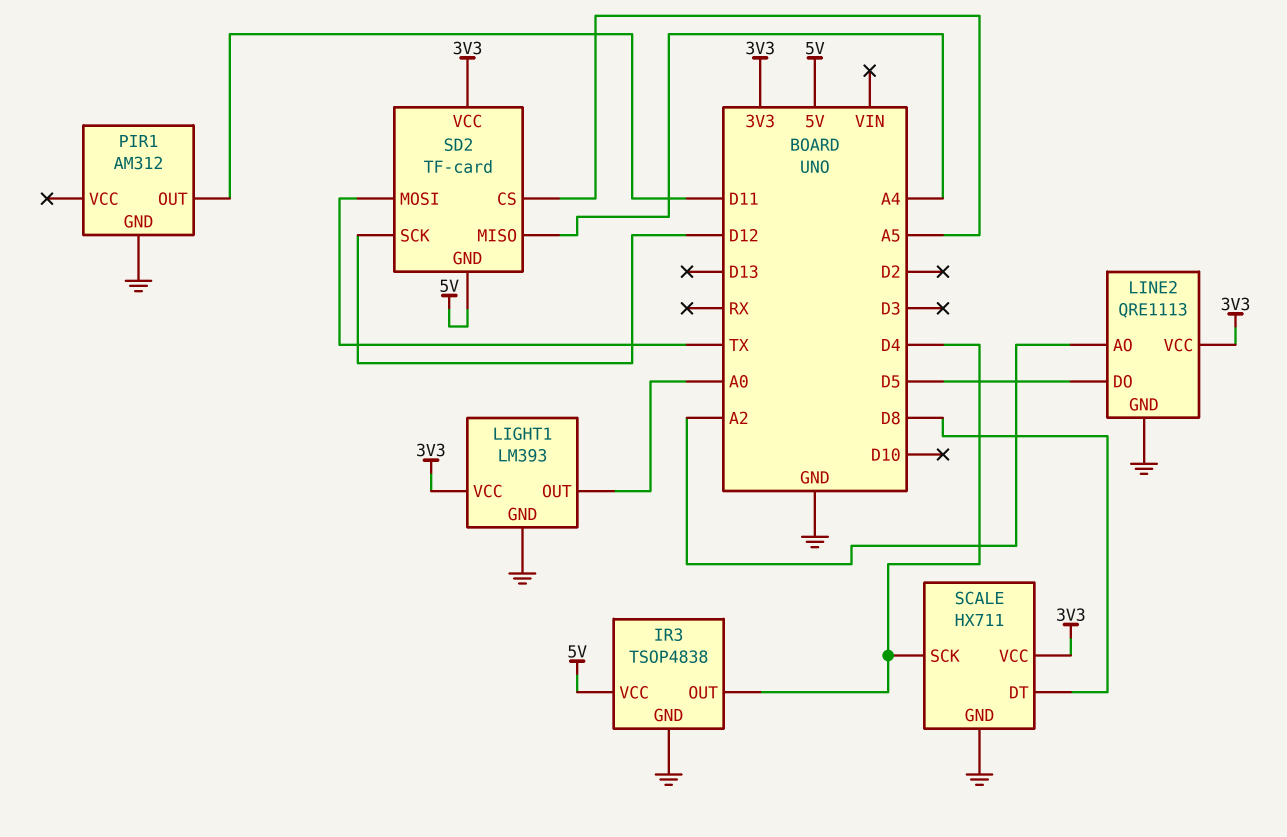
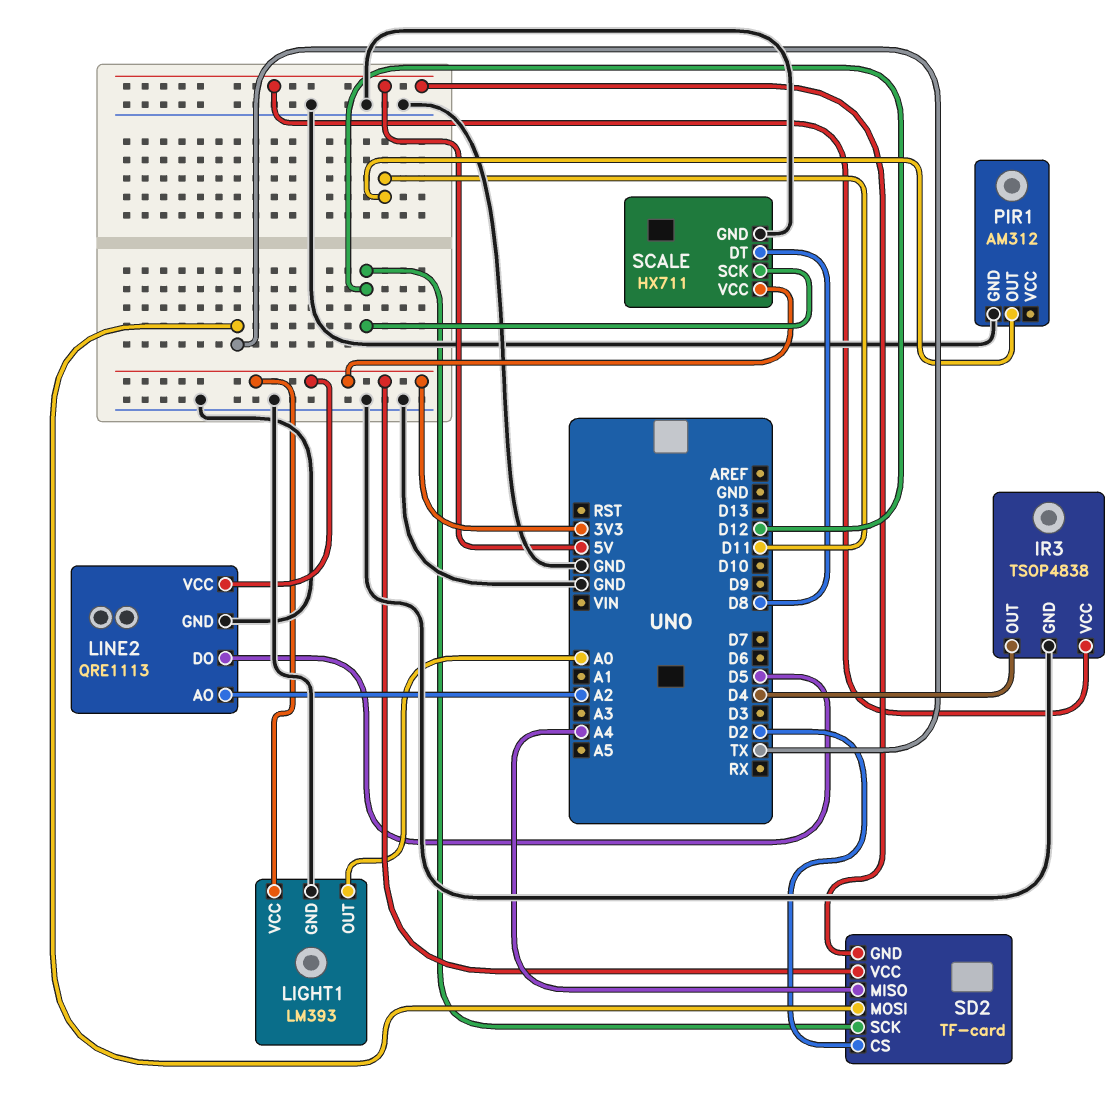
SCALE pin SCK: D4 -> D12
SD2 pin CS: A5 -> D2

